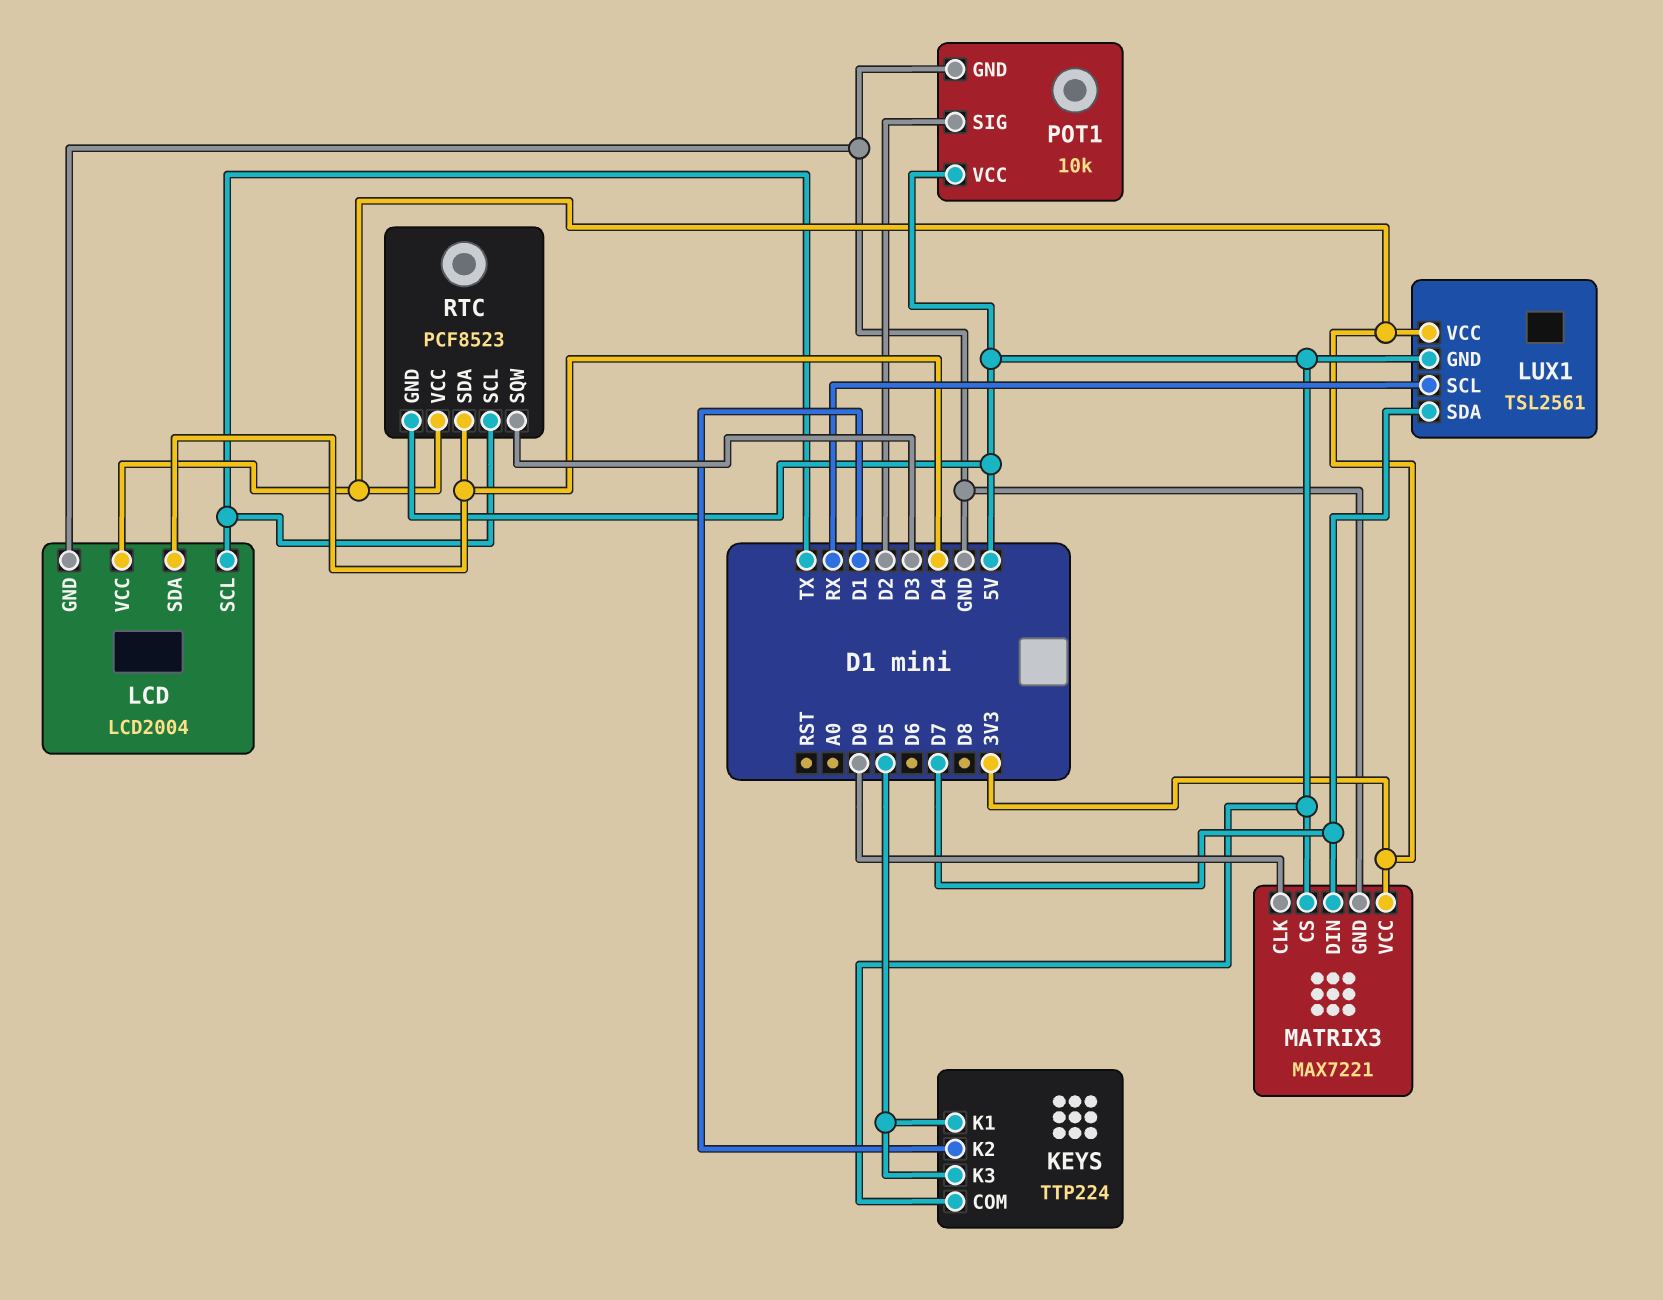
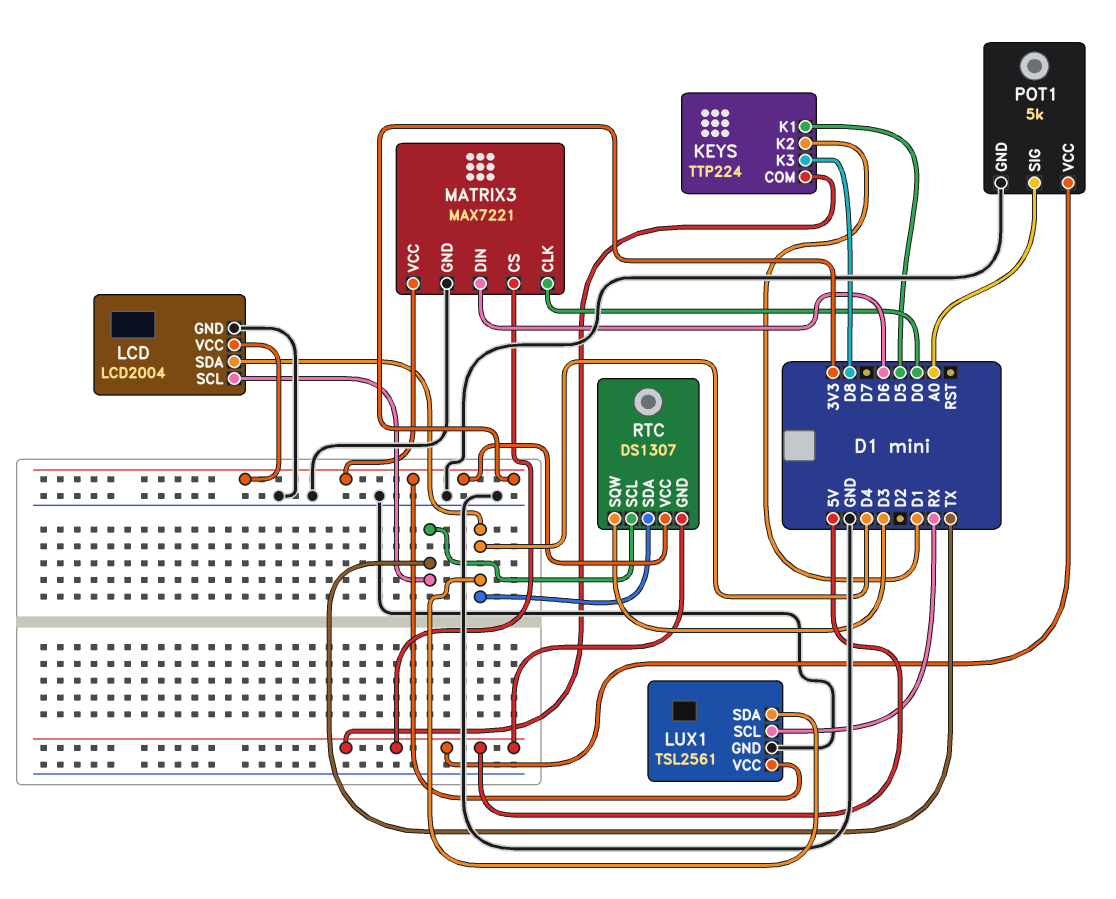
KEYS pin K3: D5 -> D8
LUX1 pin GND: 5V -> GND
LUX1 pin SDA: D7 -> D4
MATRIX3 pin DIN: D7 -> D6
POT1: 10k -> 5k
POT1 pin SIG: D2 -> A0
RTC: PCF8523 -> DS1307

